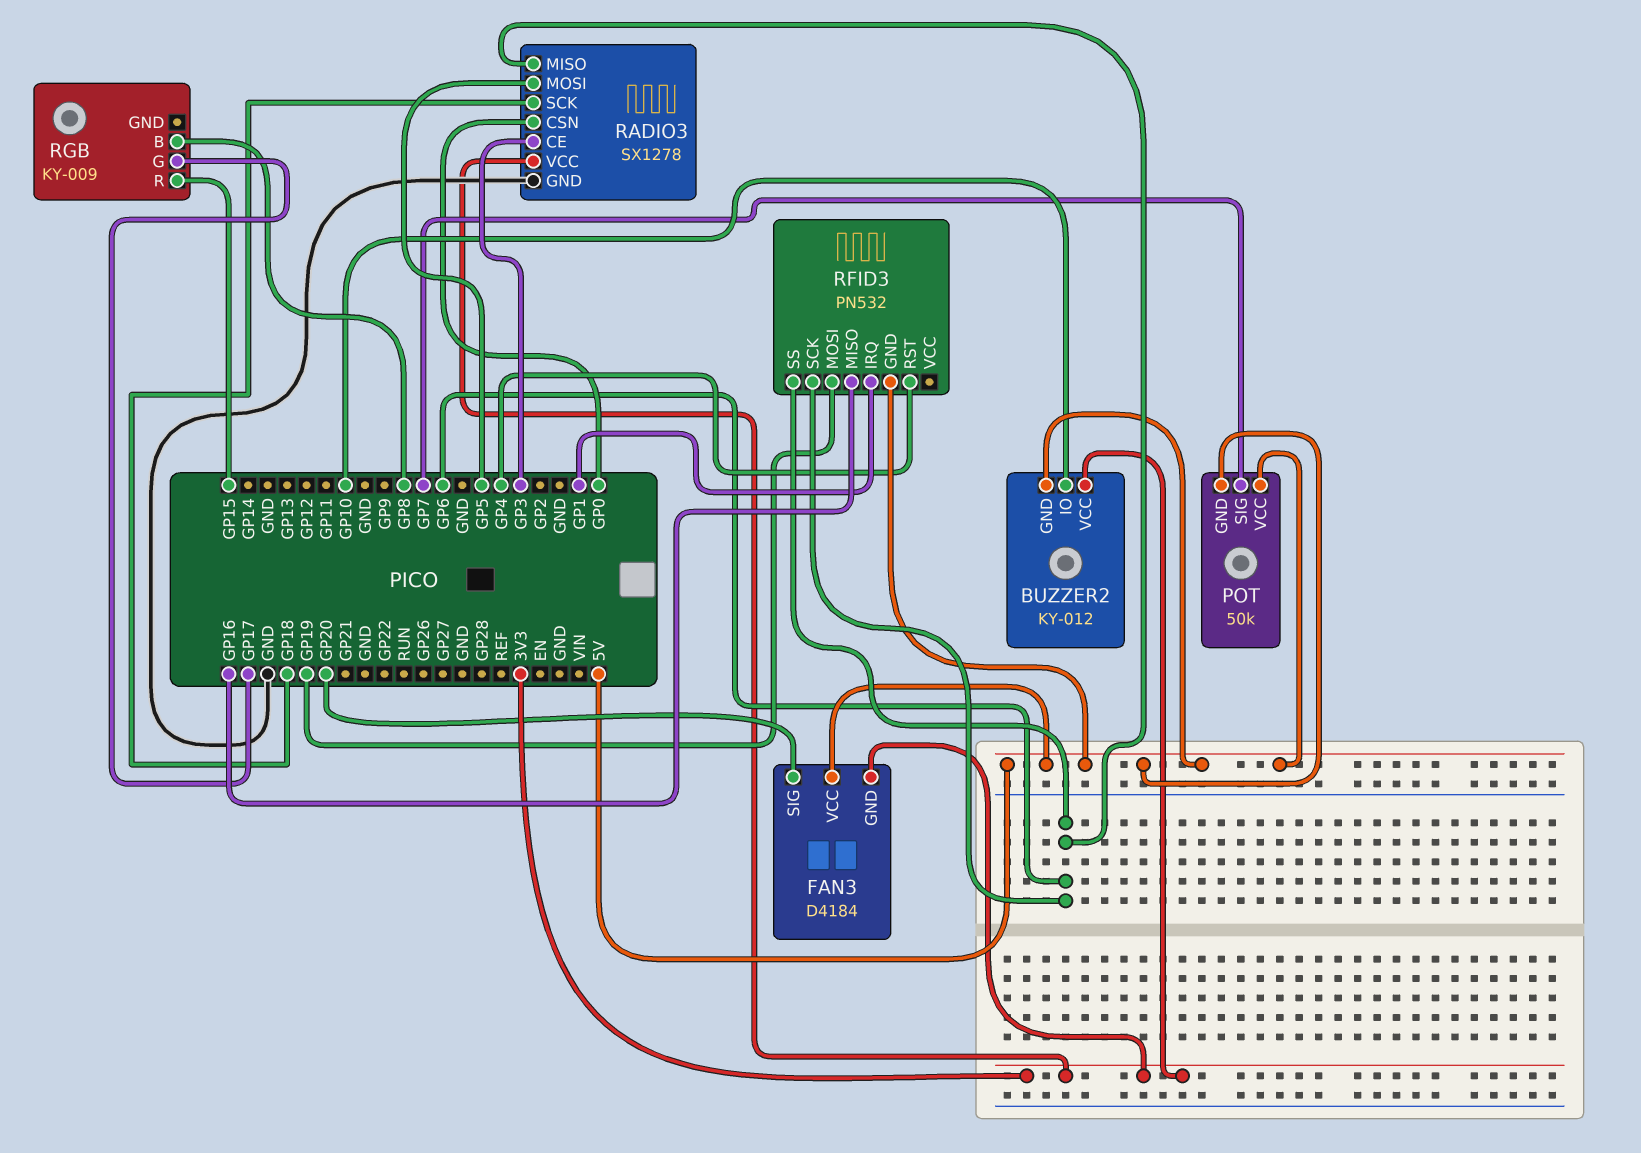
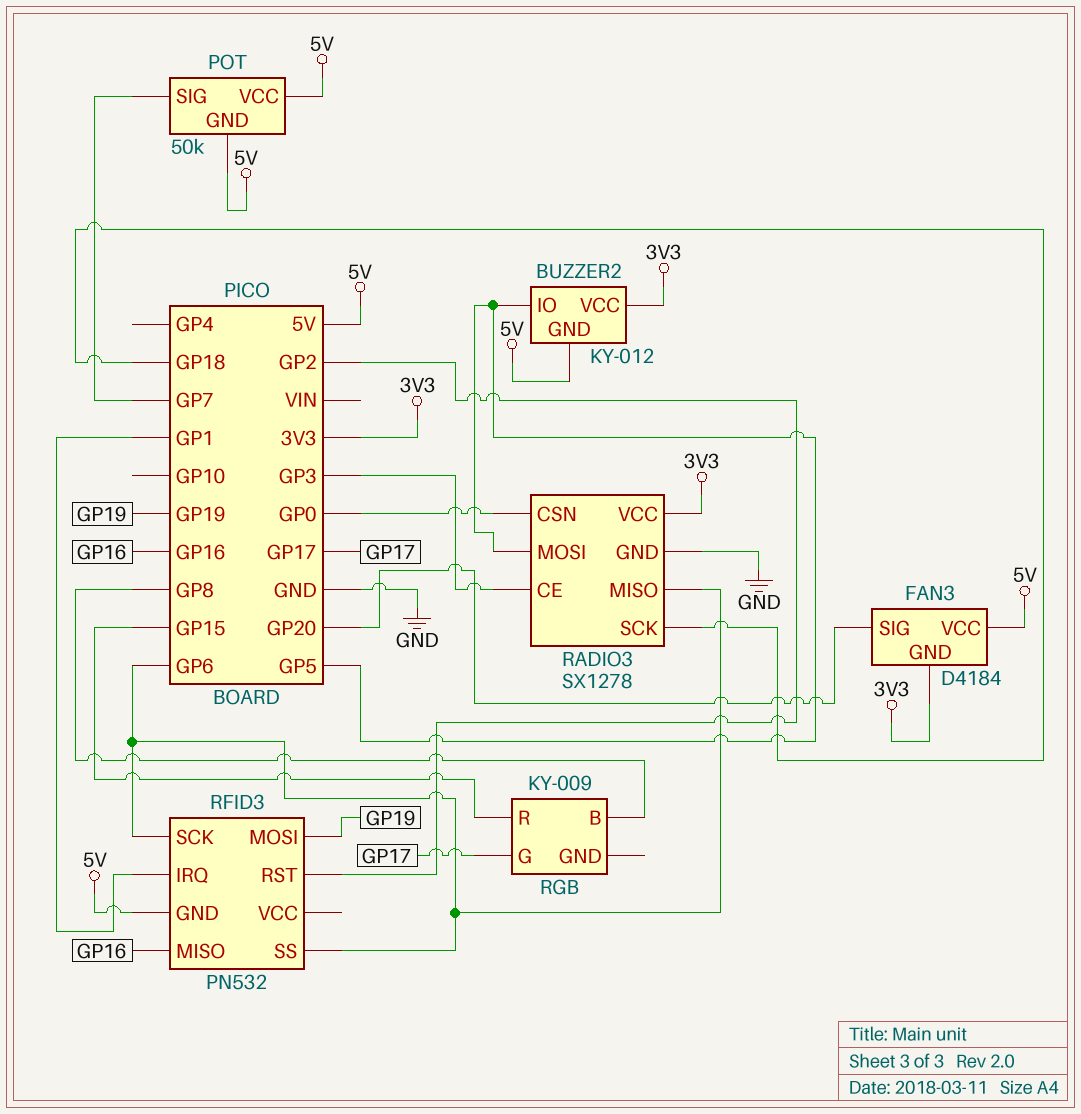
BUZZER2 pin IO: GP10 -> GP5
RFID3 pin RST: GP4 -> GP2

